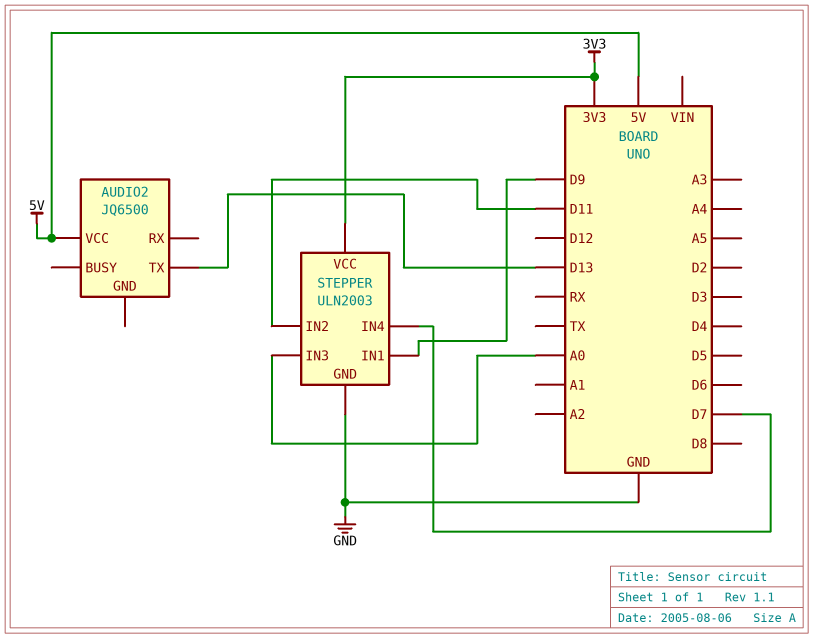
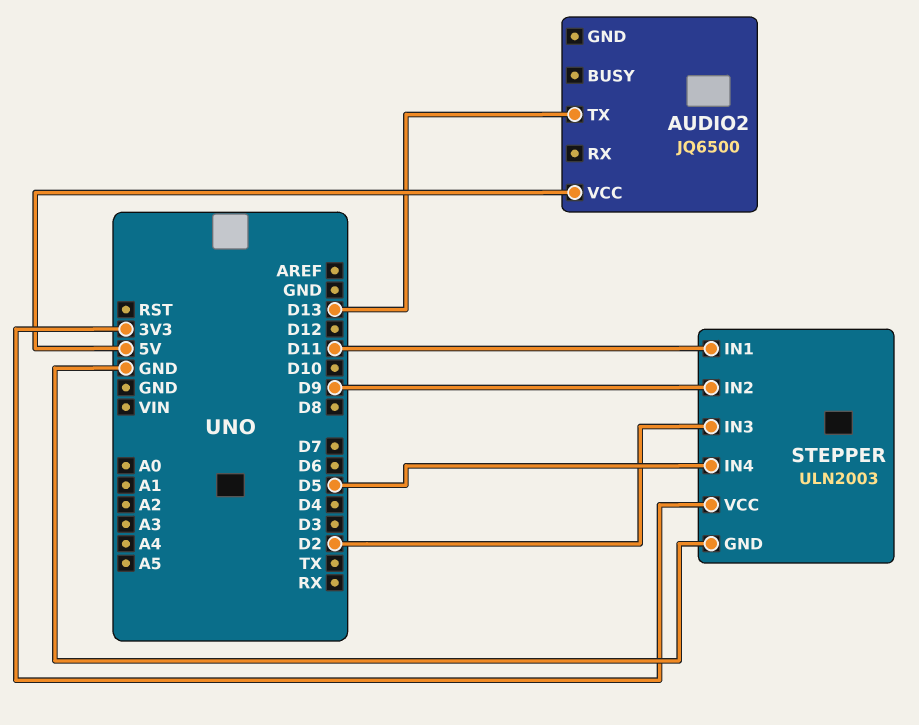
STEPPER pin IN1: D9 -> D11
STEPPER pin IN2: D11 -> D9
STEPPER pin IN3: A0 -> D2
STEPPER pin IN4: D7 -> D5

